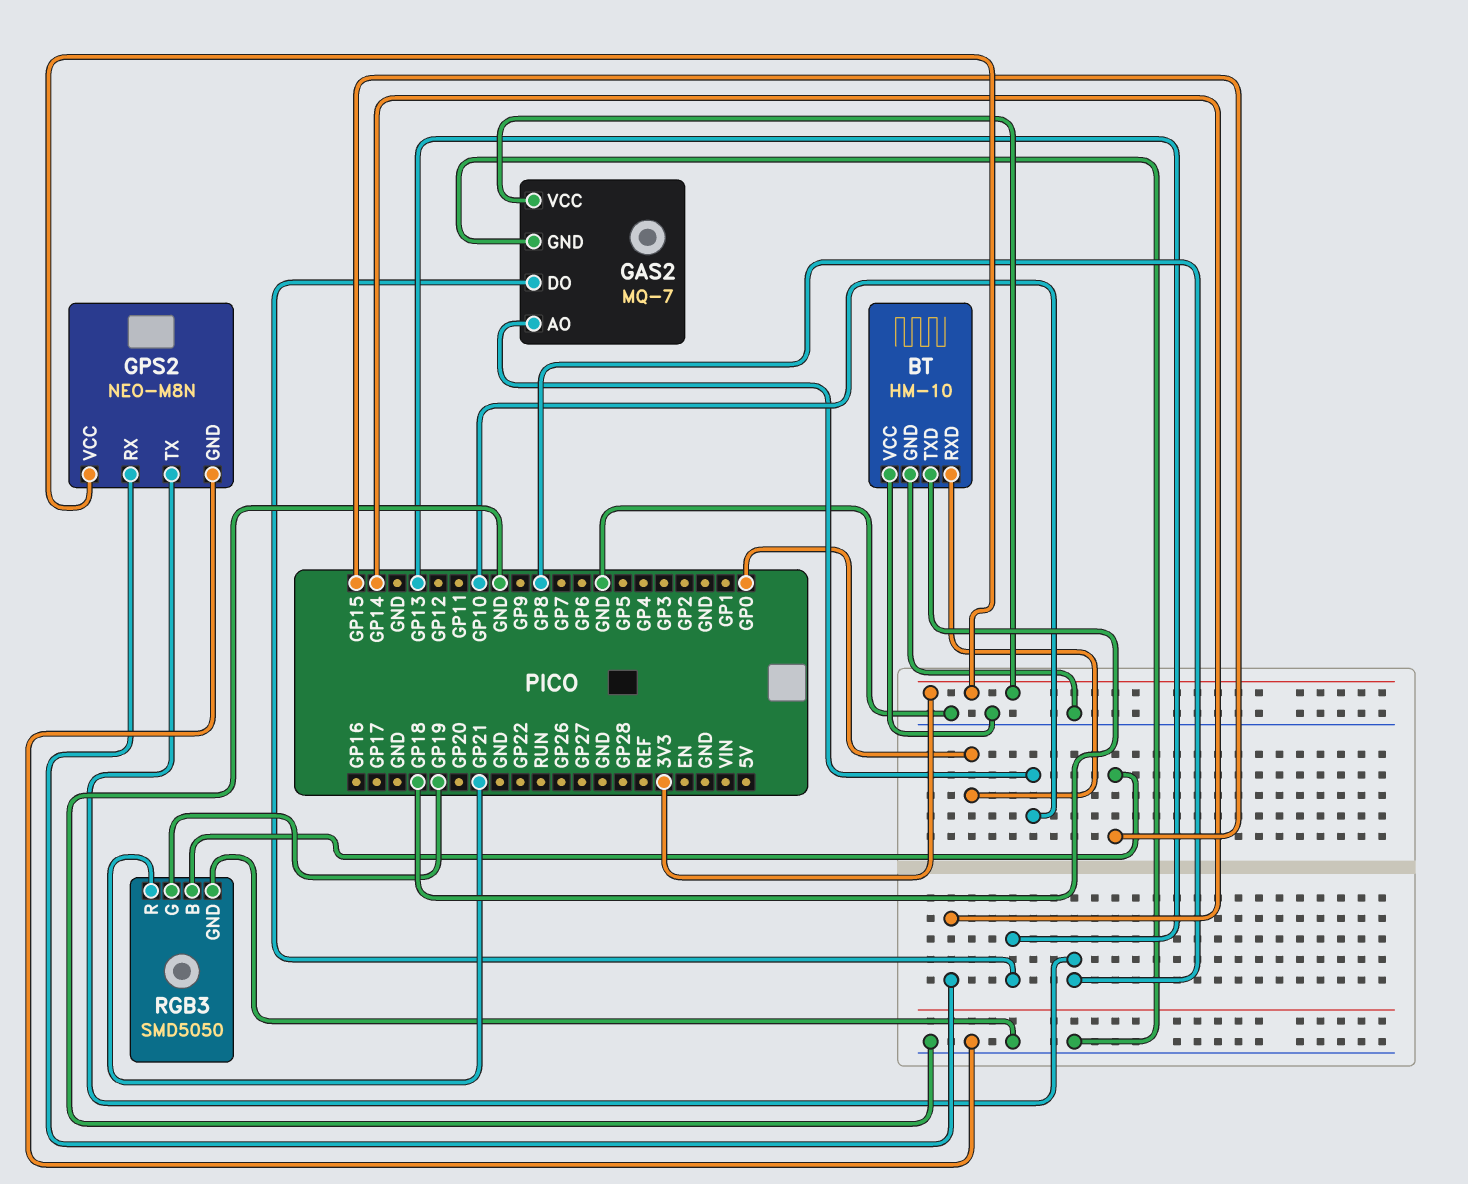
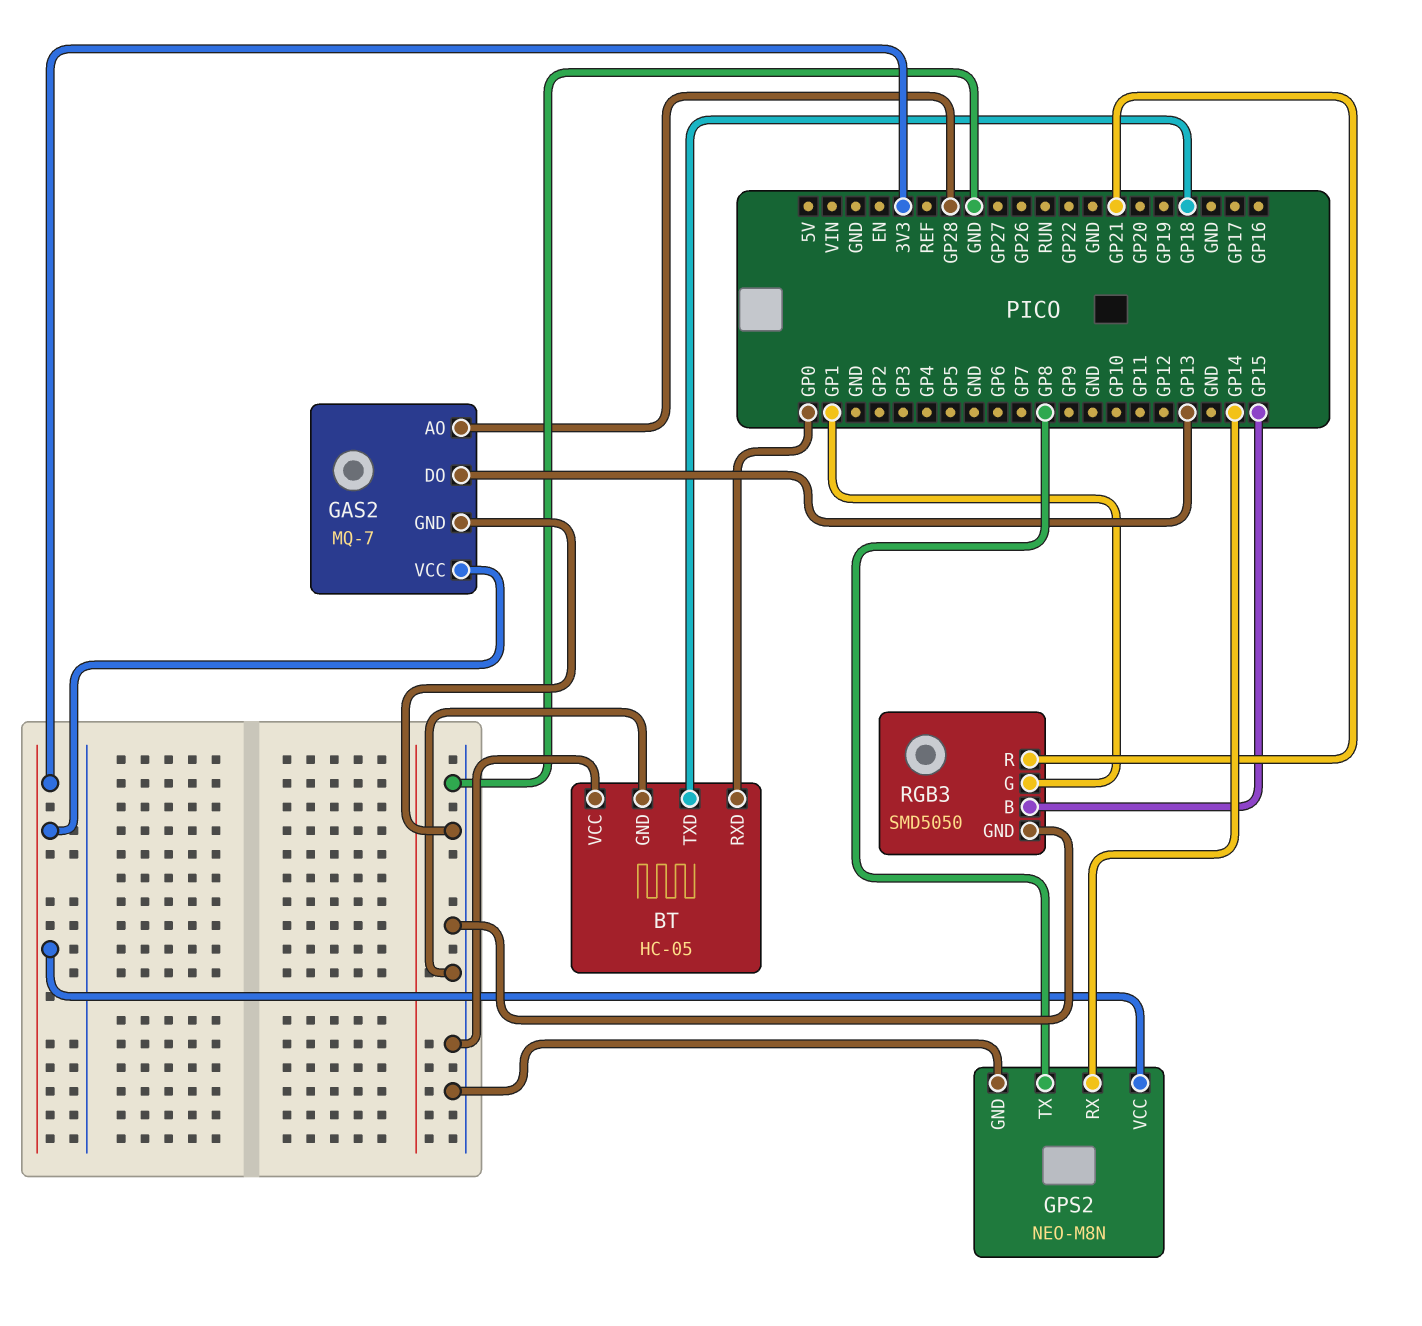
BT: HM-10 -> HC-05
GAS2 pin AO: GP10 -> GP28
RGB3 pin G: GP19 -> GP1

